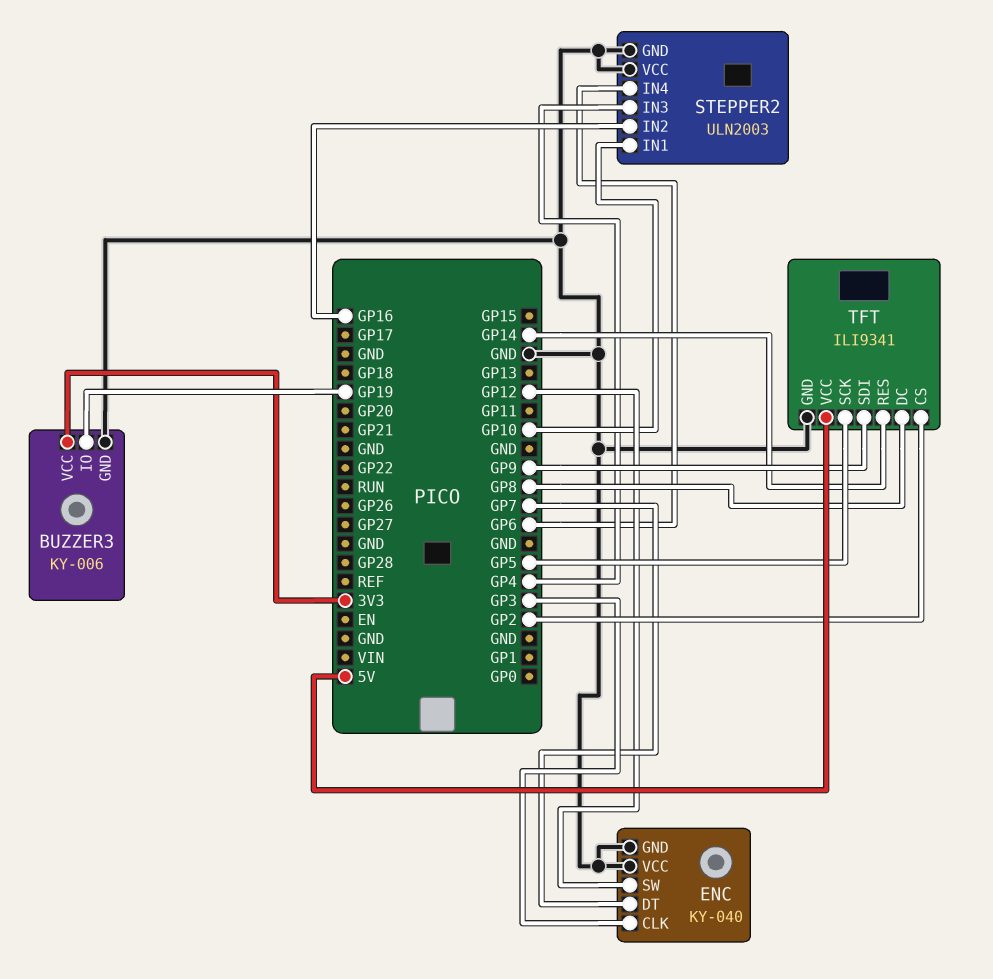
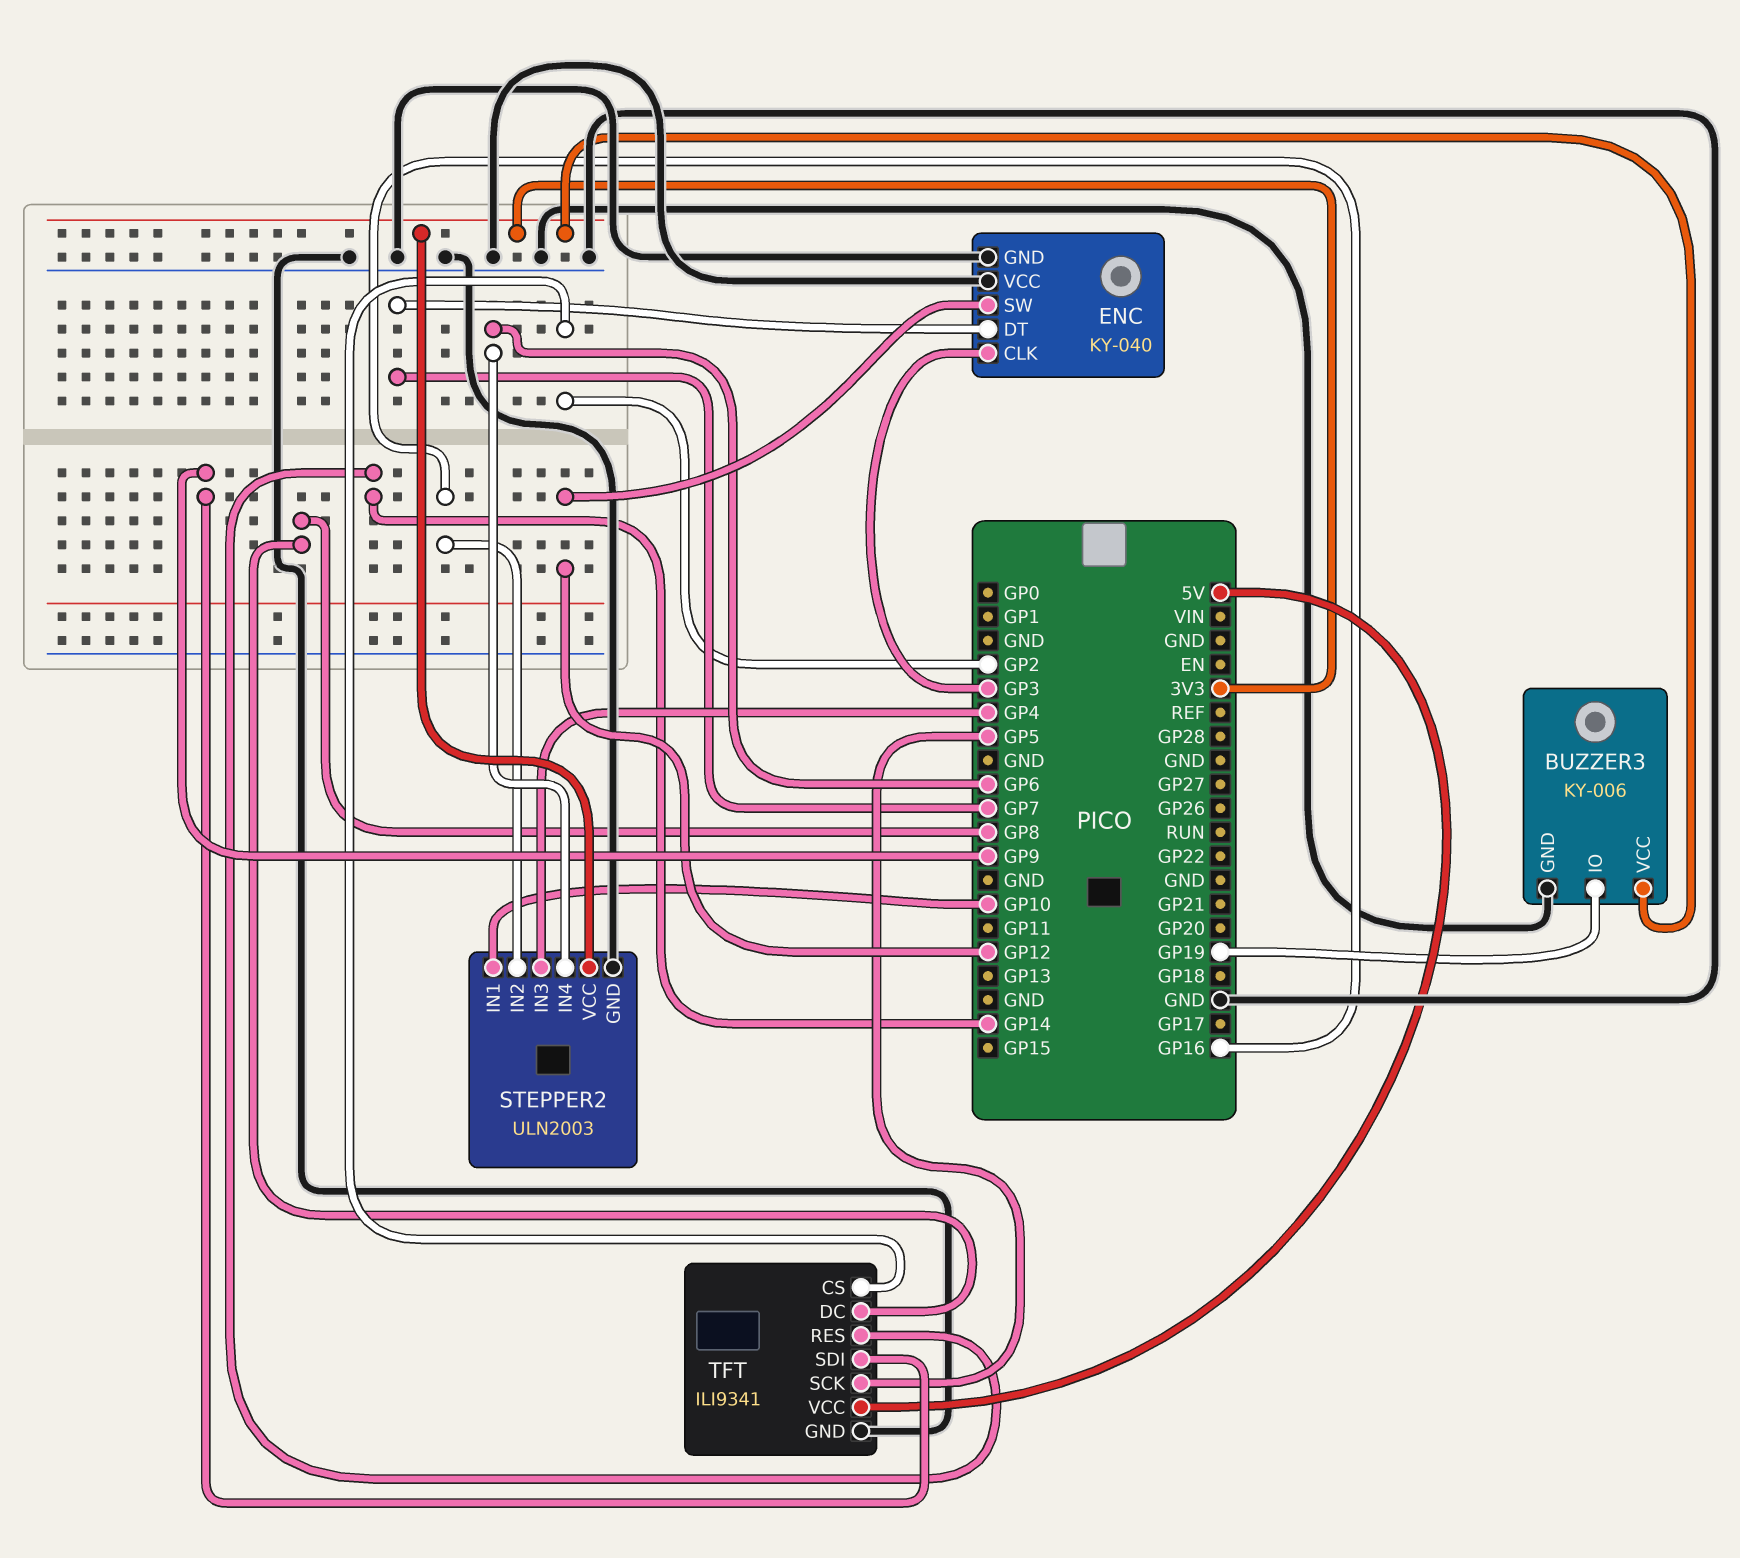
STEPPER2 pin VCC: GND -> 3V3

